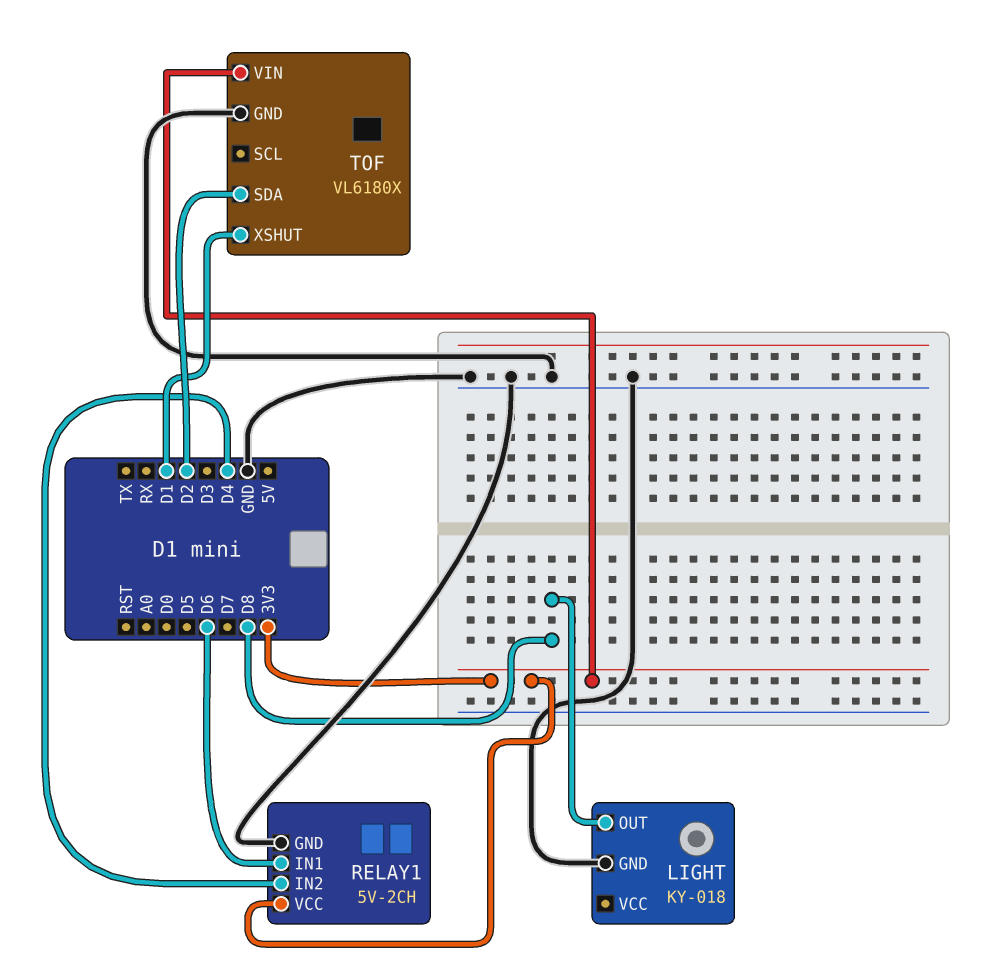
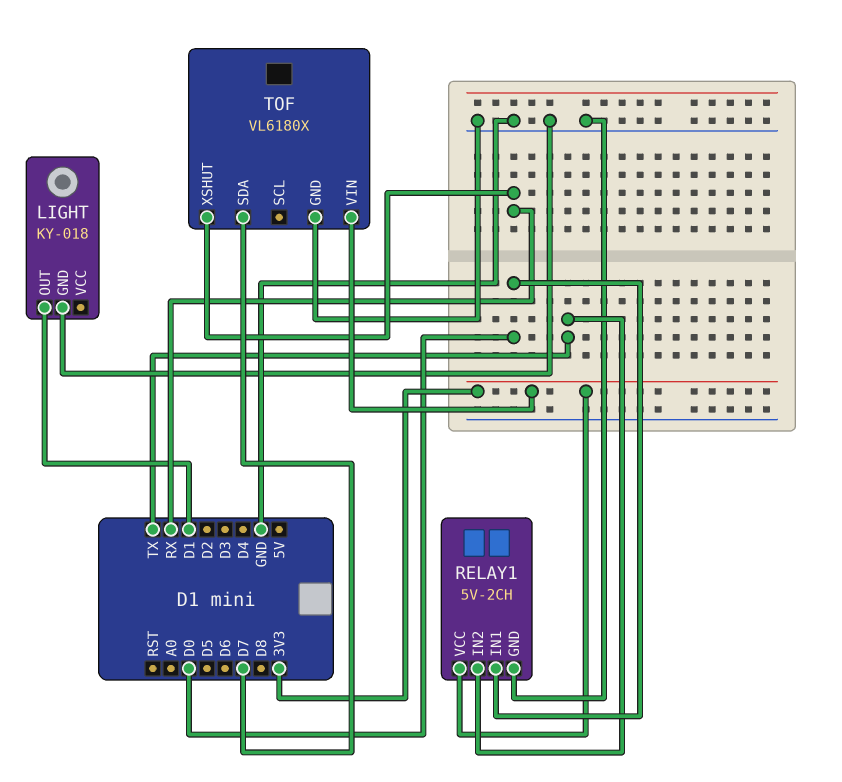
LIGHT pin OUT: D8 -> D1
RELAY1 pin IN1: D6 -> D0
RELAY1 pin IN2: D4 -> TX
TOF pin SDA: D2 -> D7
TOF pin XSHUT: D1 -> RX

